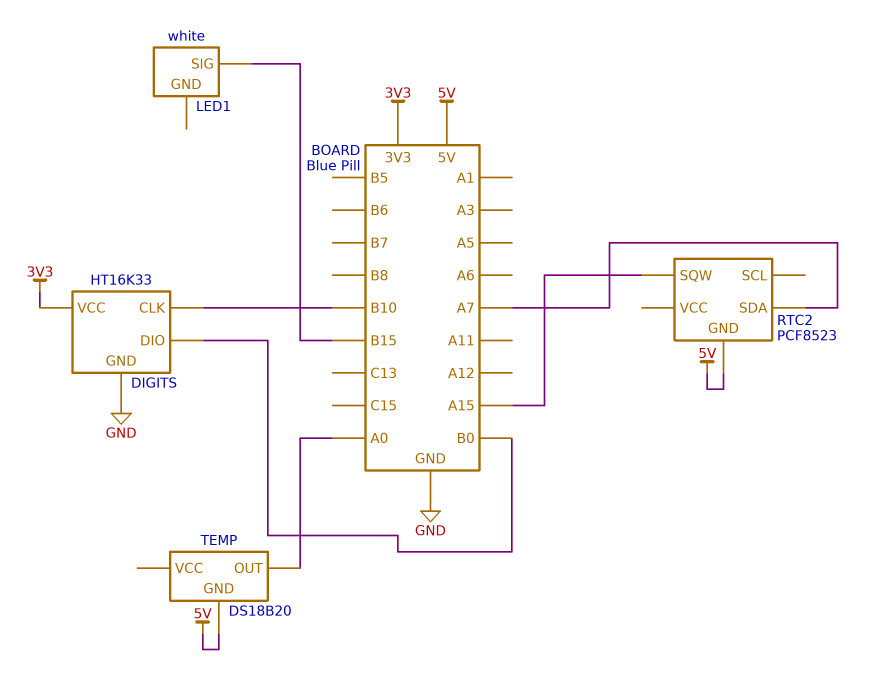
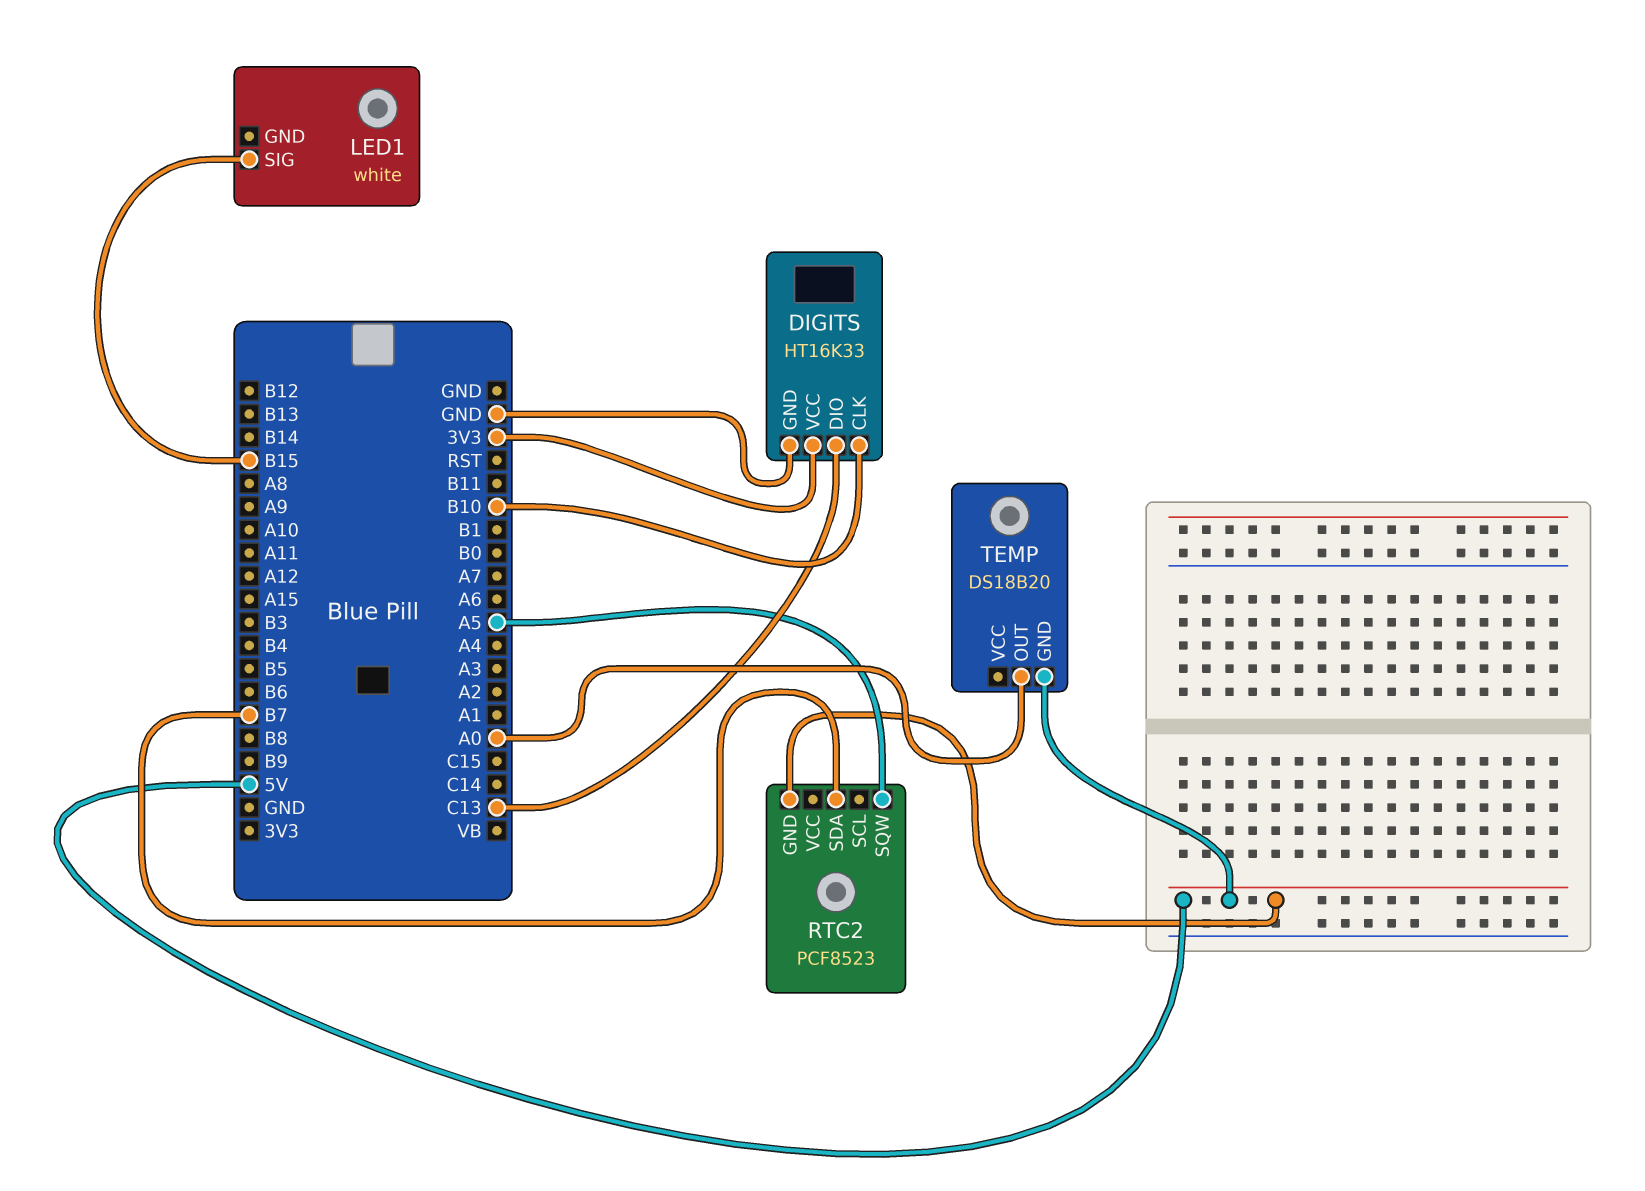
DIGITS pin DIO: B0 -> C13
RTC2 pin SDA: A7 -> B7
RTC2 pin SQW: A15 -> A5

